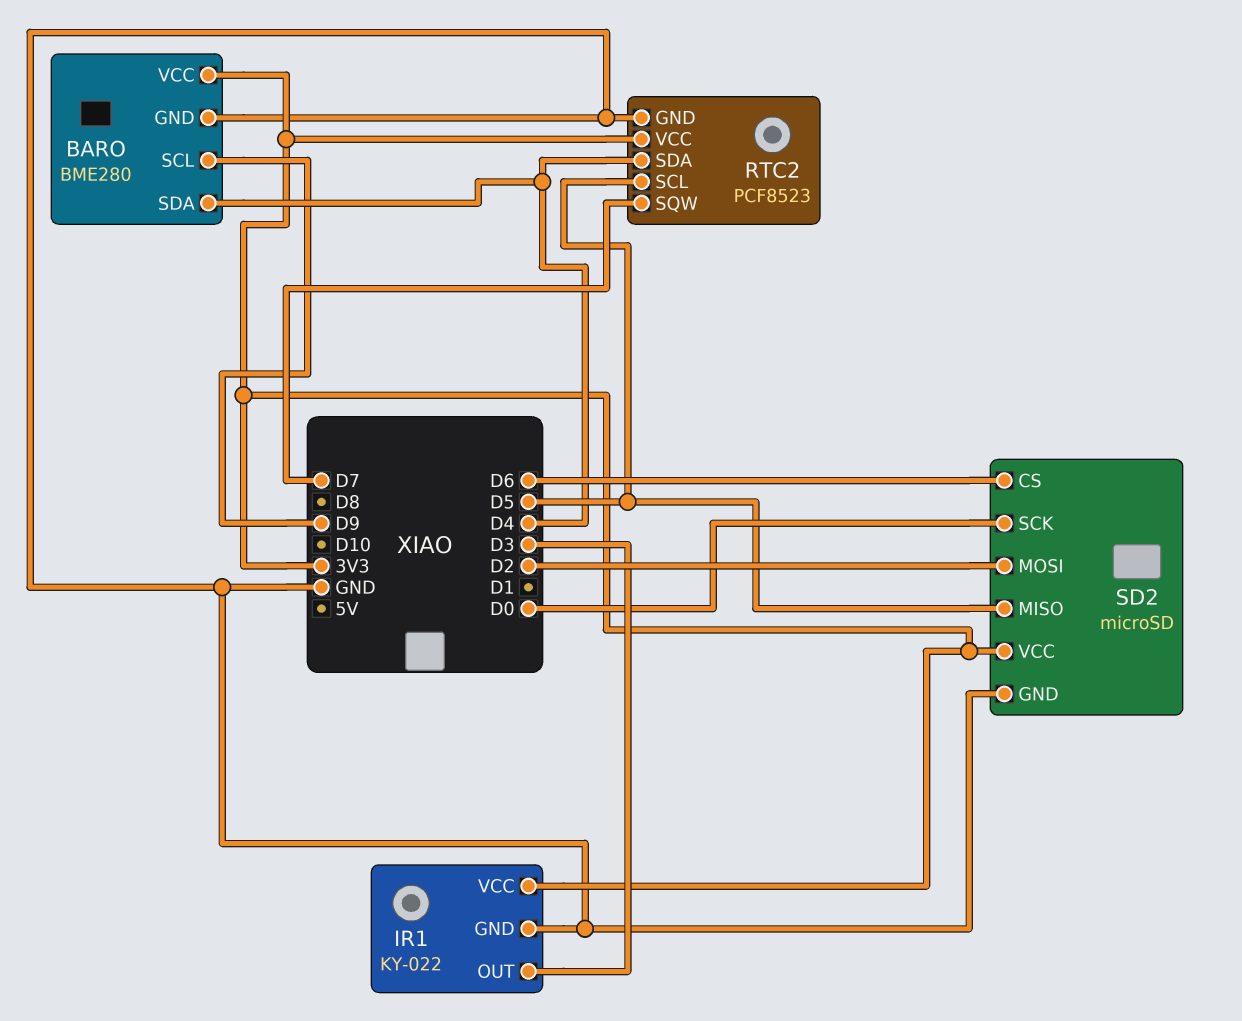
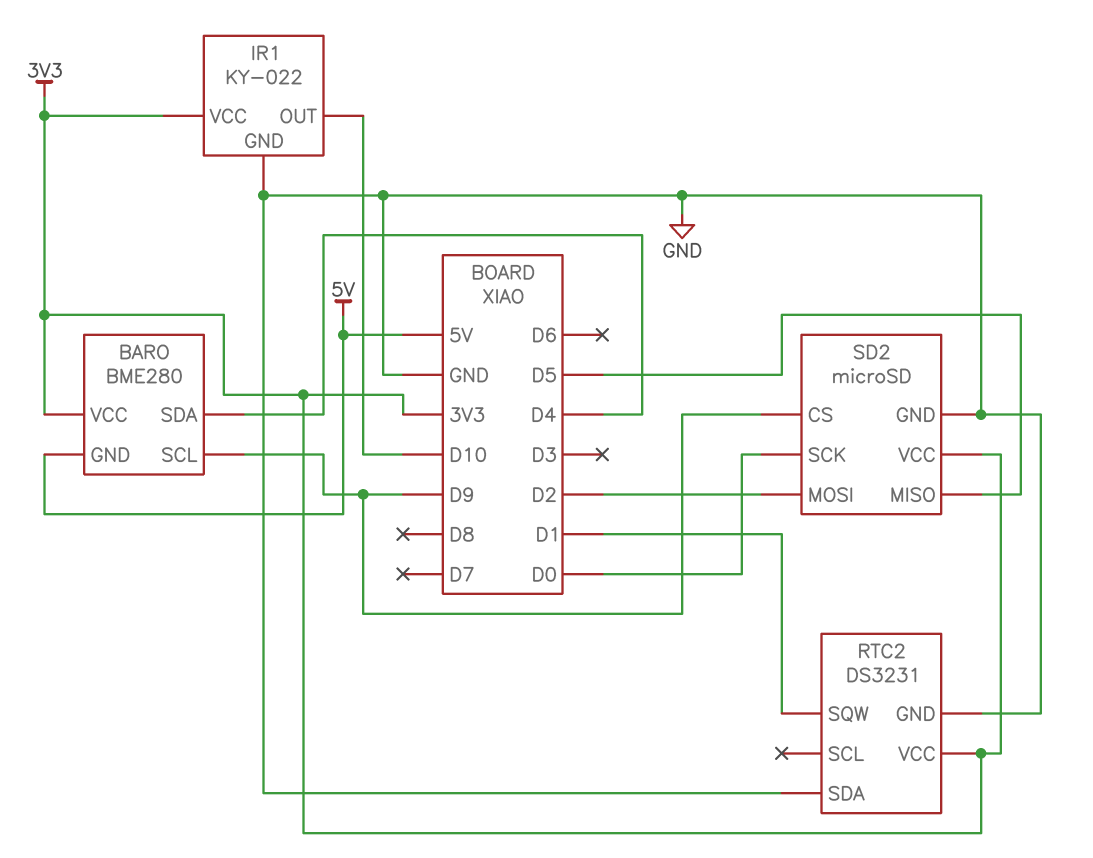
BARO pin GND: GND -> 5V
IR1 pin OUT: D3 -> D10
RTC2: PCF8523 -> DS3231
RTC2 pin SCL: D5 -> none
RTC2 pin SDA: D4 -> GND
RTC2 pin SQW: D7 -> D1
SD2 pin CS: D6 -> D9

